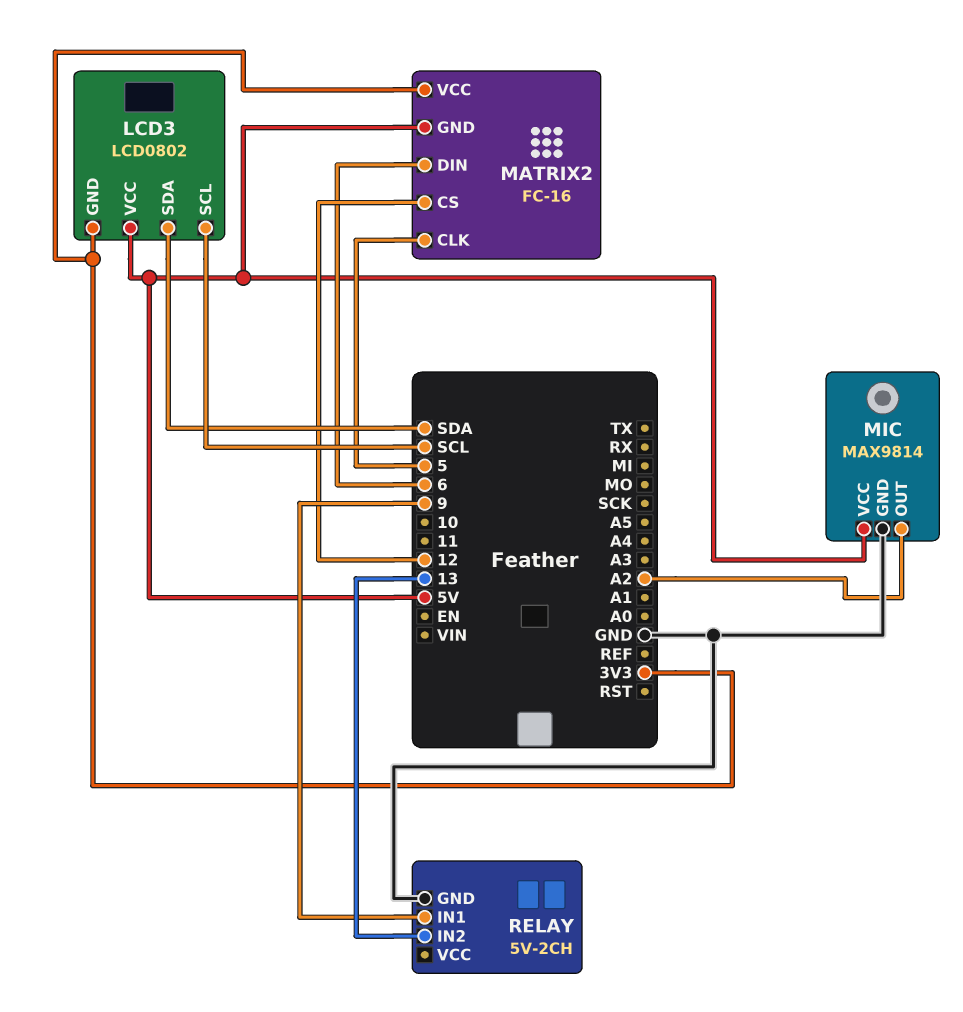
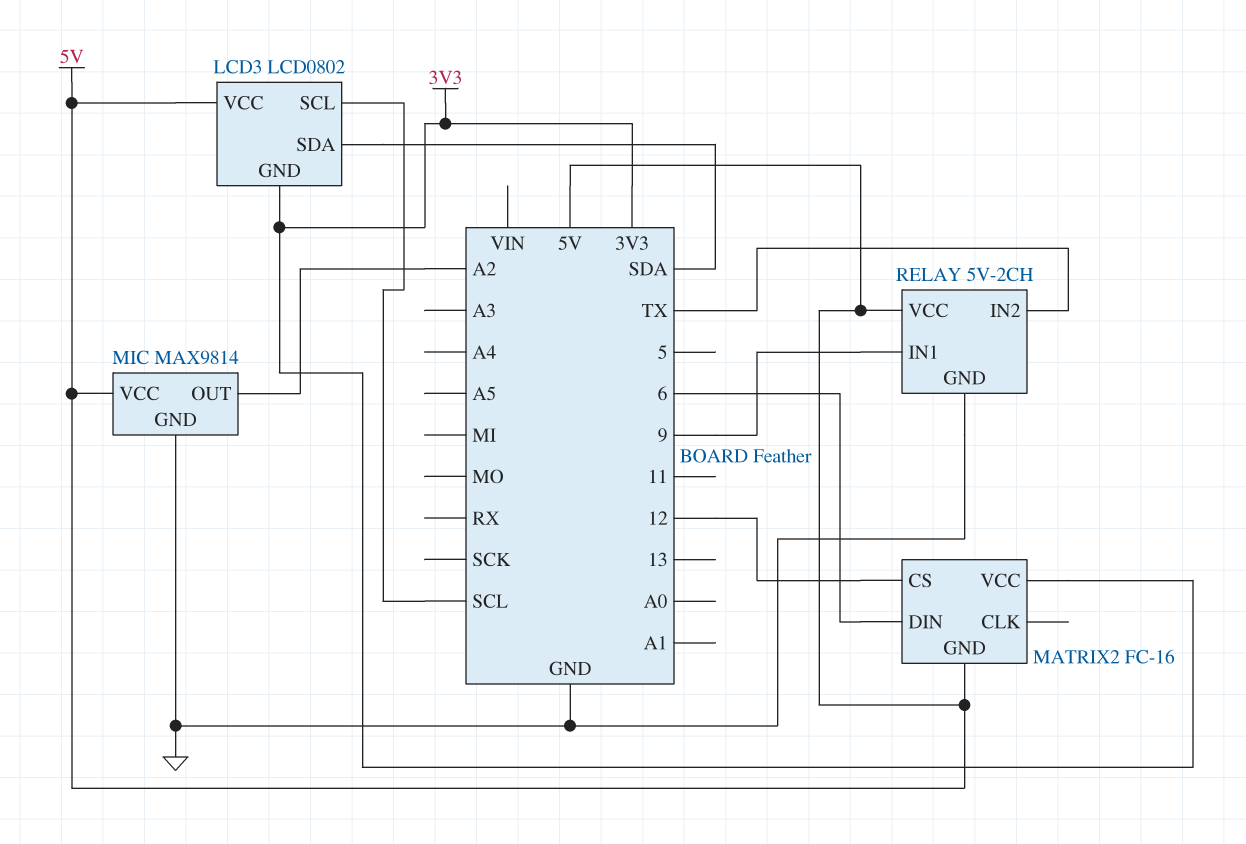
MATRIX2 pin CLK: 5 -> none
RELAY pin IN2: 13 -> TX
RELAY pin VCC: none -> 5V

